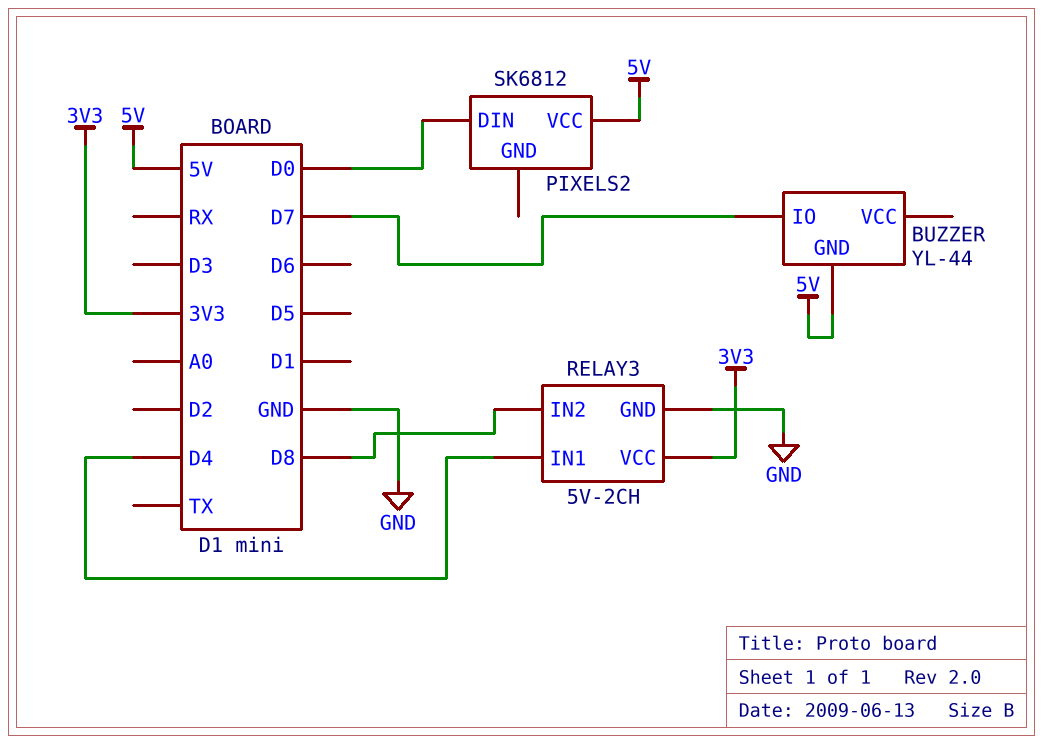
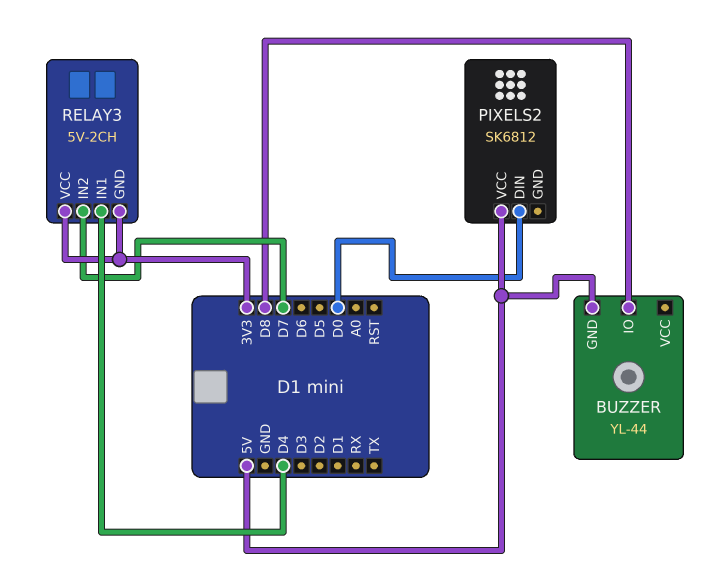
BUZZER pin IO: D7 -> D8
RELAY3 pin GND: GND -> 3V3
RELAY3 pin IN2: D8 -> D7

